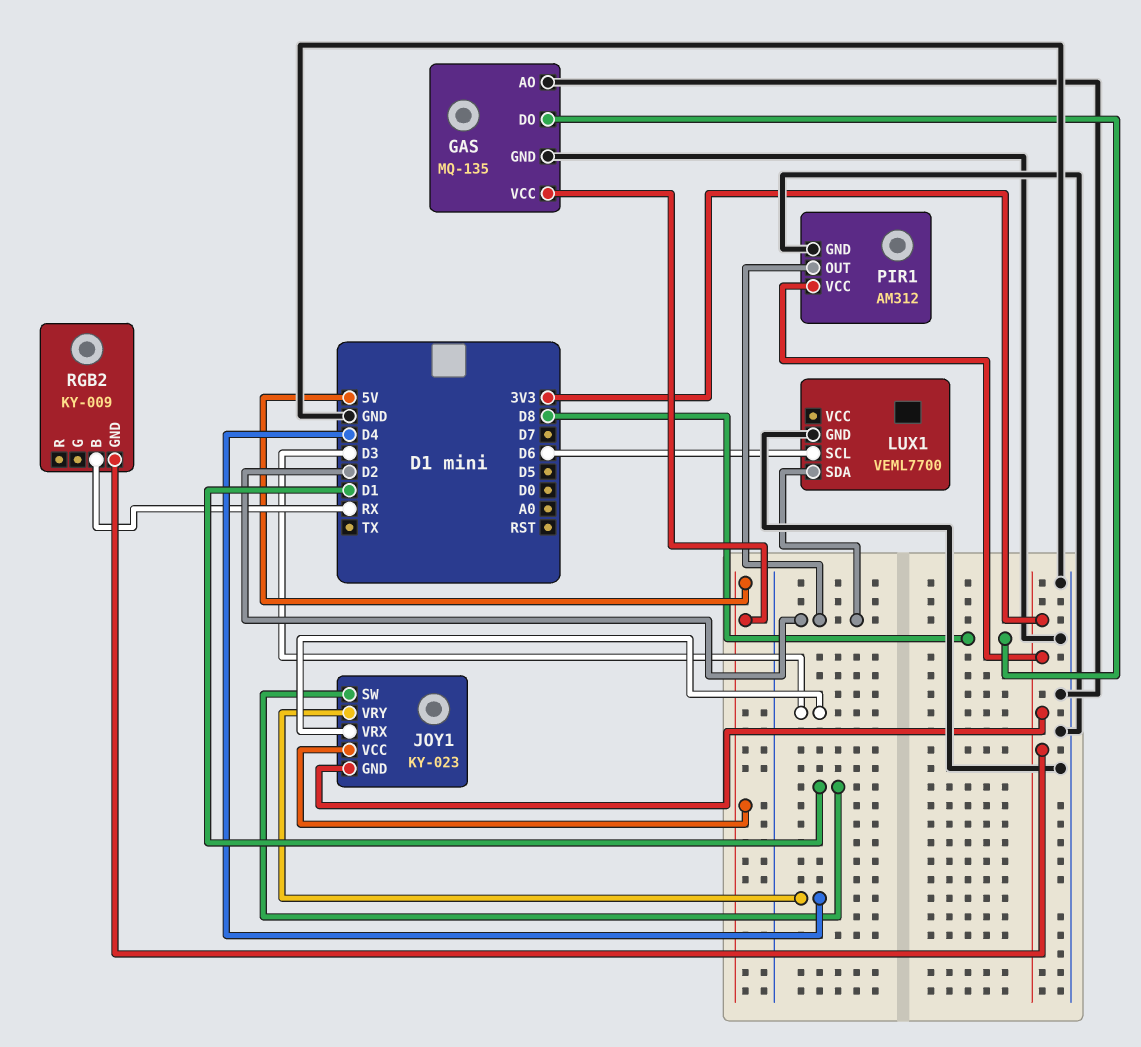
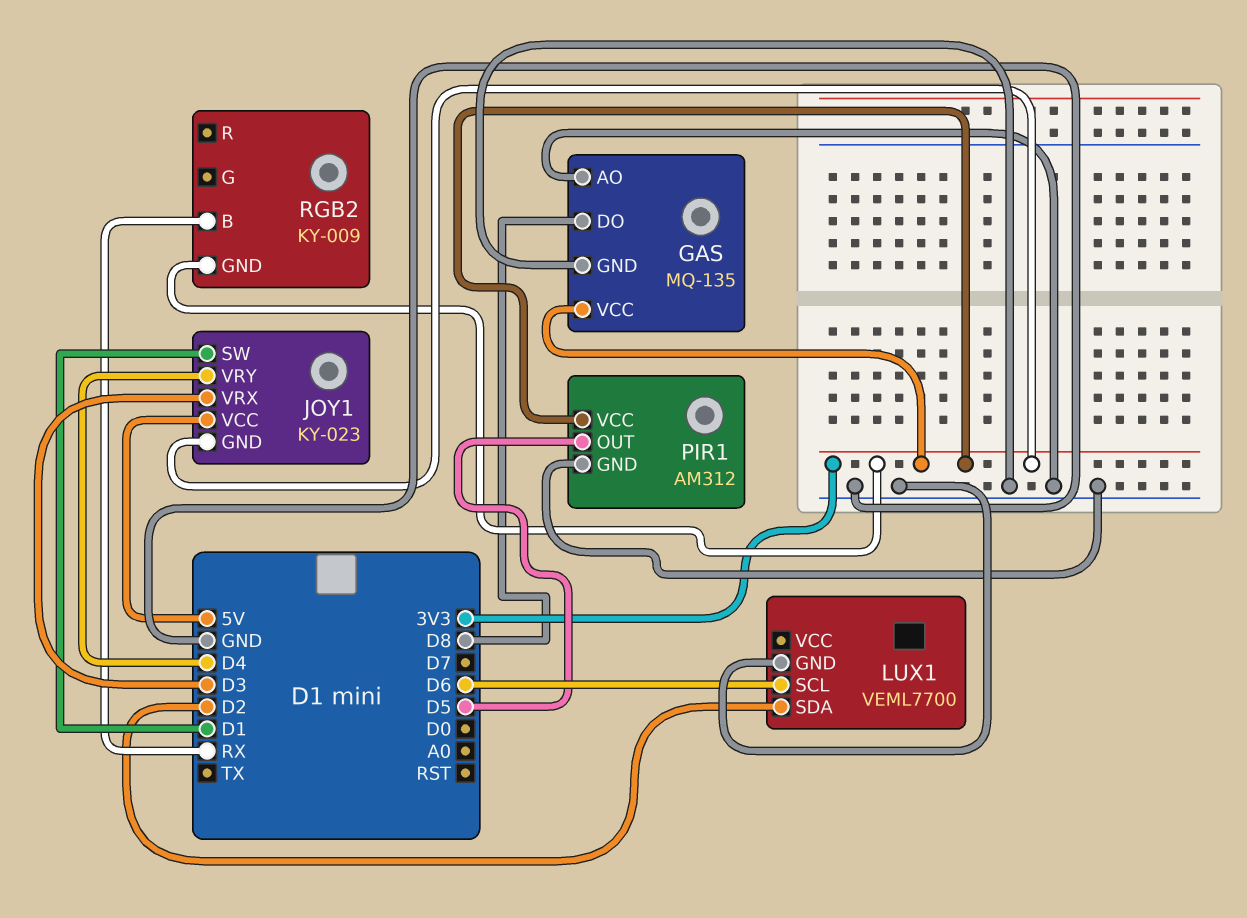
GAS pin VCC: 5V -> 3V3
PIR1 pin OUT: D2 -> D5

